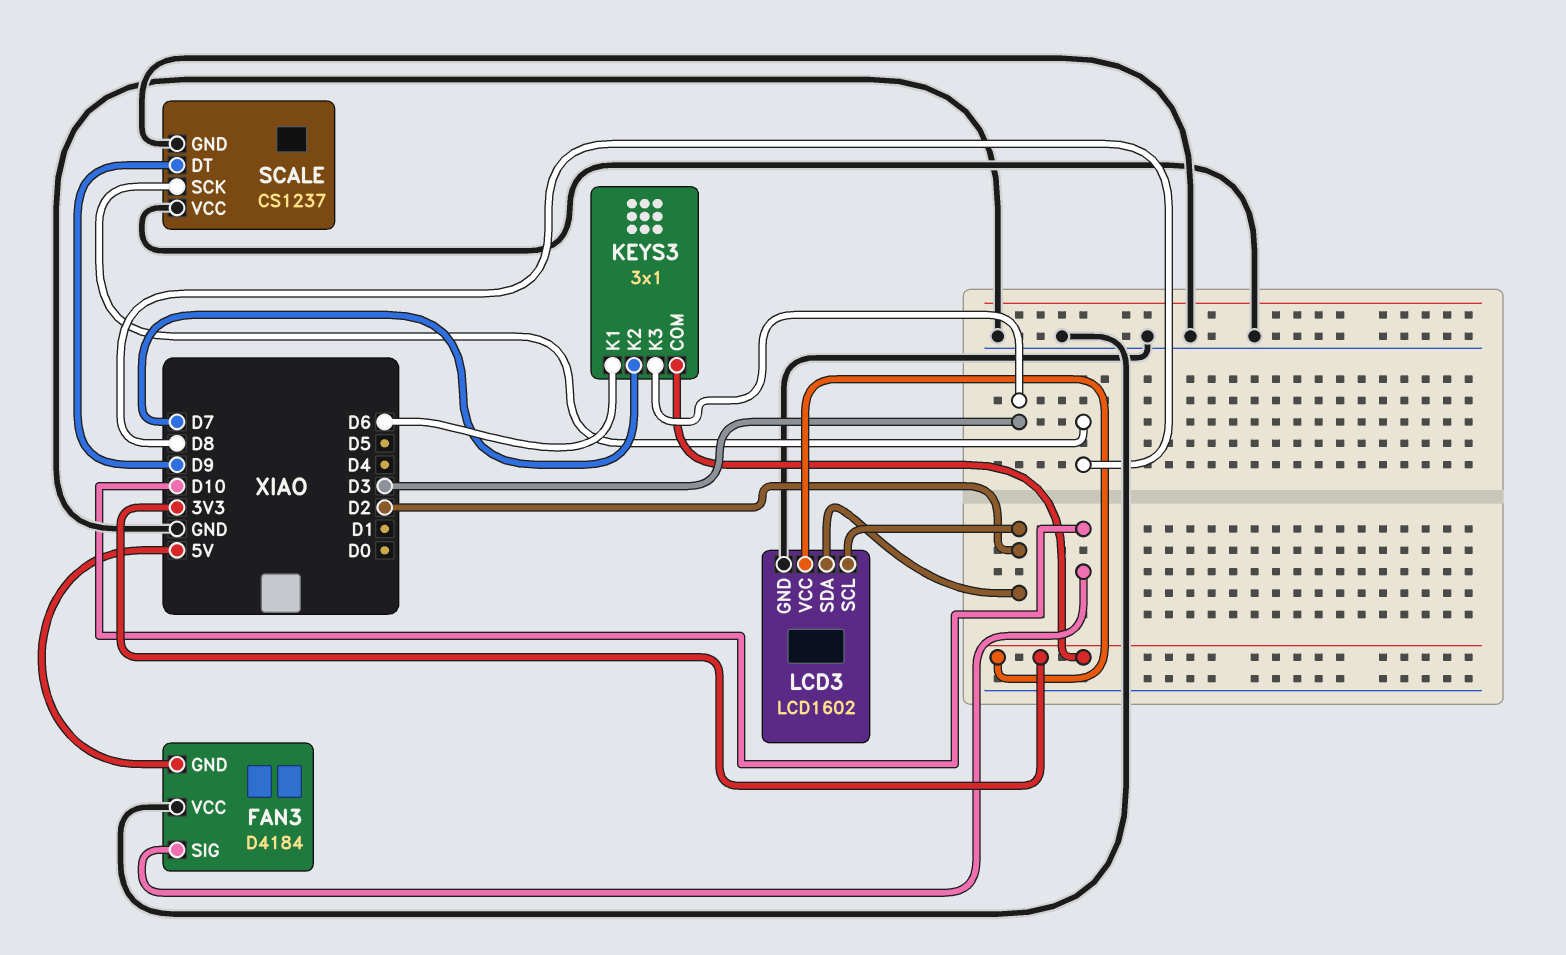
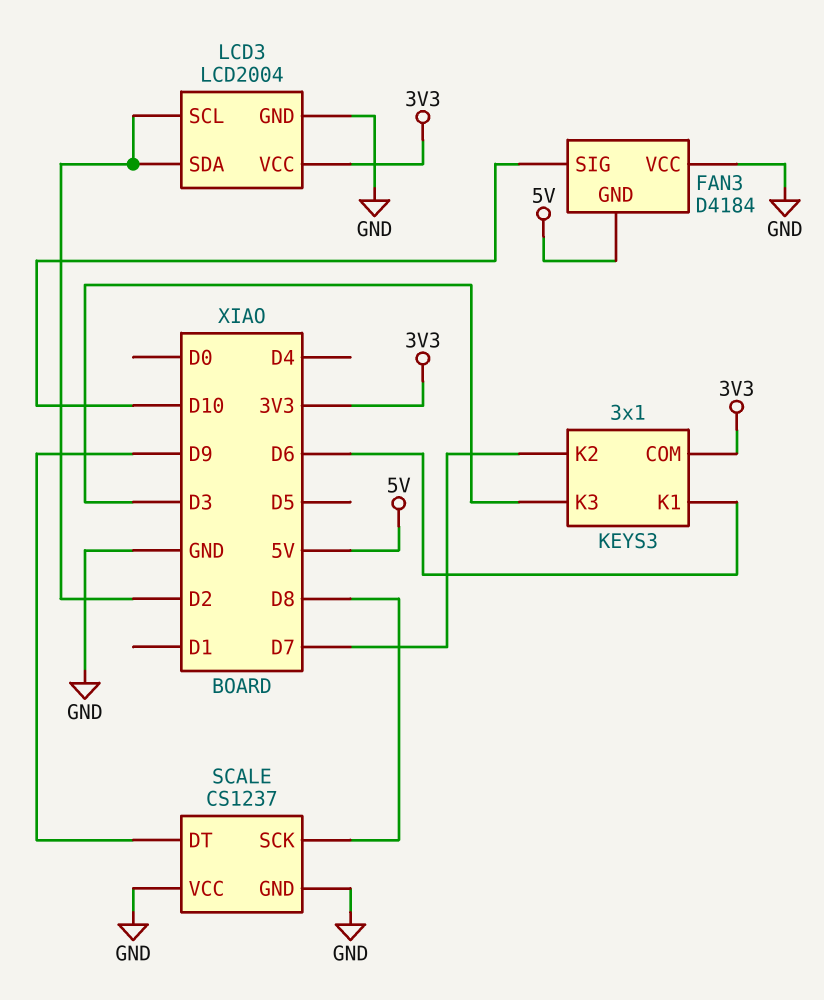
LCD3: LCD1602 -> LCD2004

